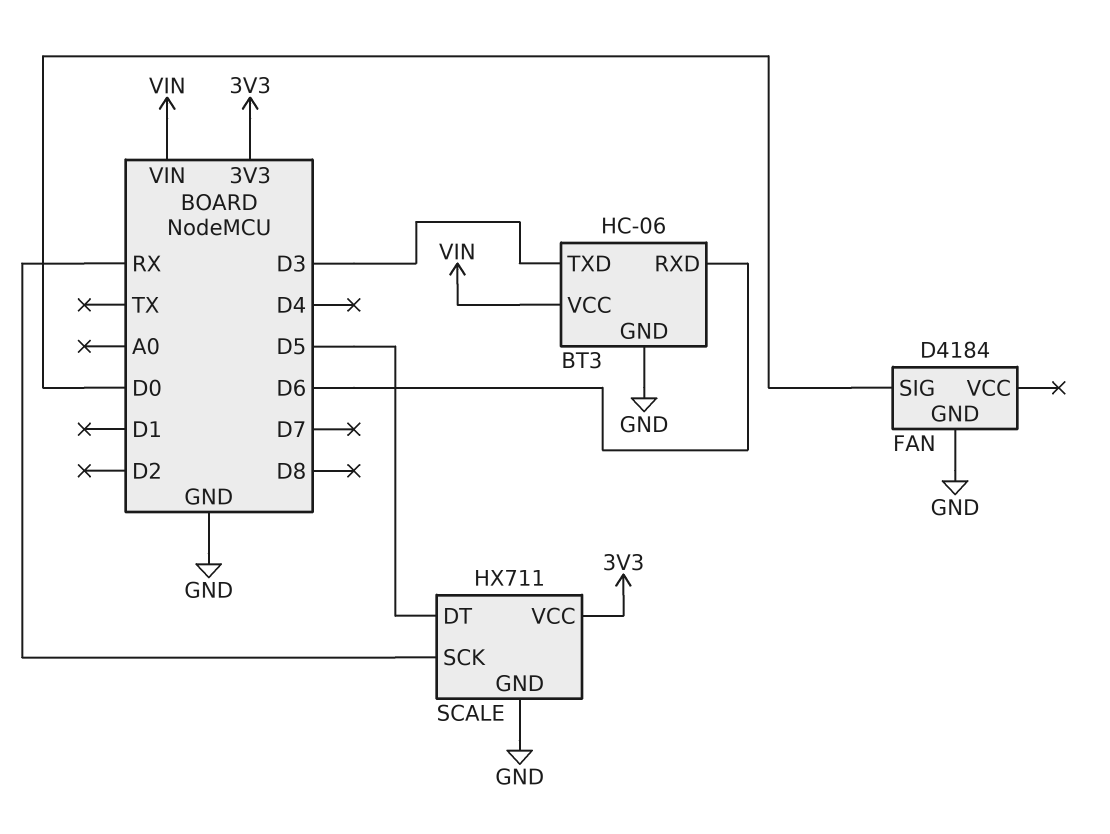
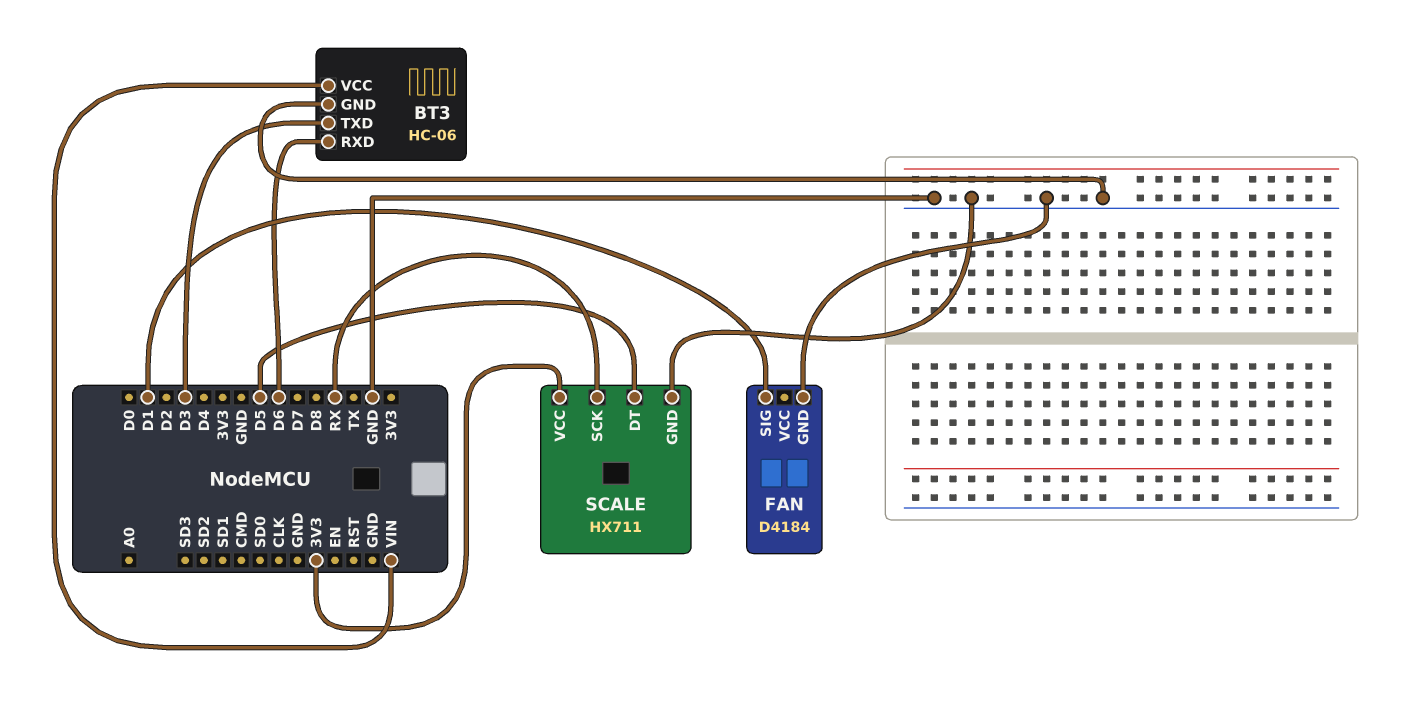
FAN pin SIG: D0 -> D1

